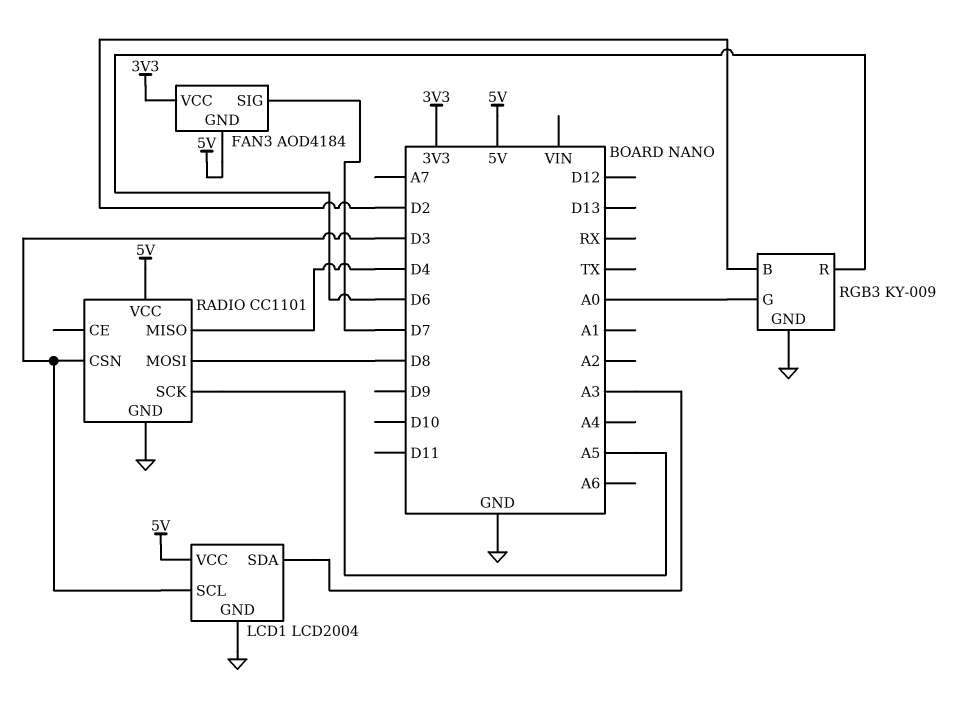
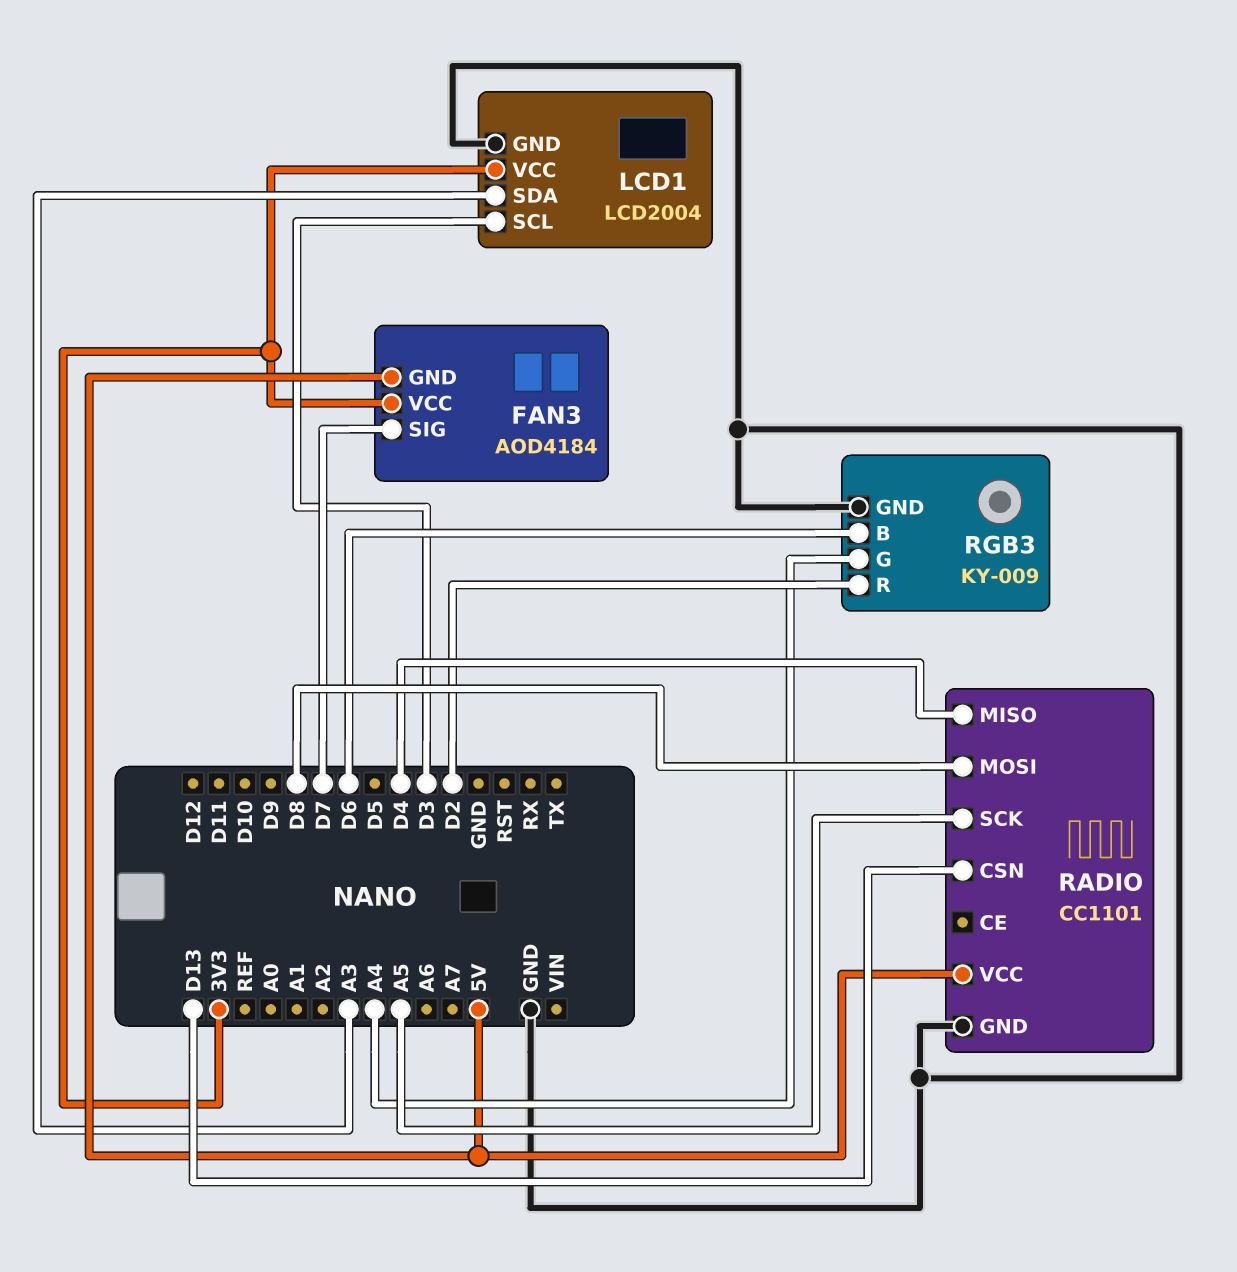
LCD1 pin VCC: 5V -> 3V3
RADIO pin CSN: D3 -> D13
RGB3 pin B: D2 -> D6
RGB3 pin G: A0 -> A4
RGB3 pin R: D6 -> D2

